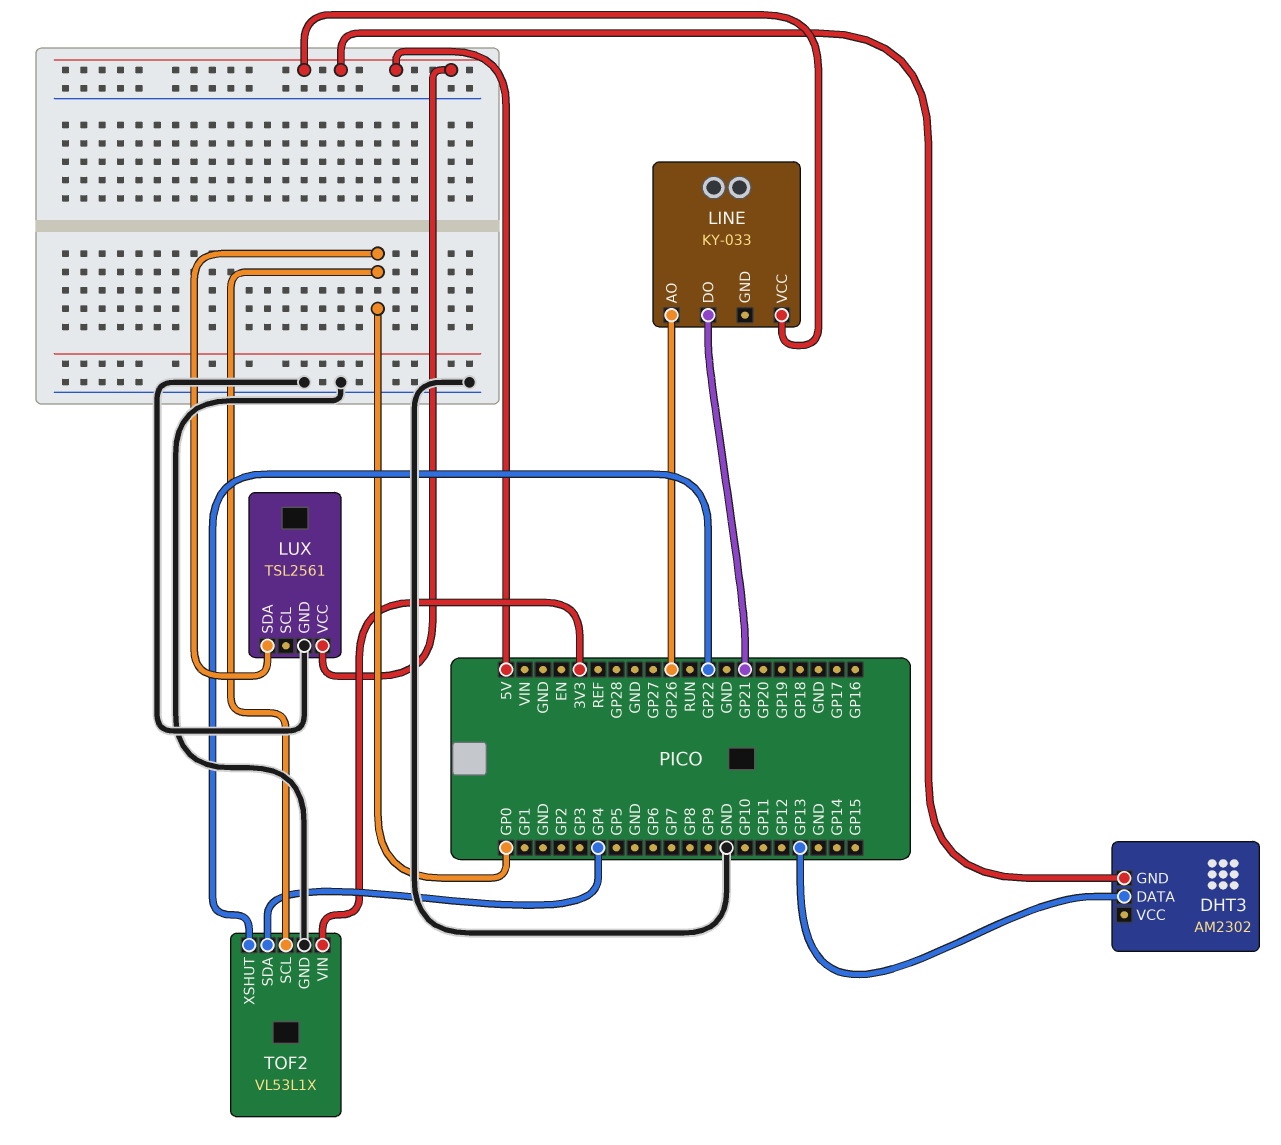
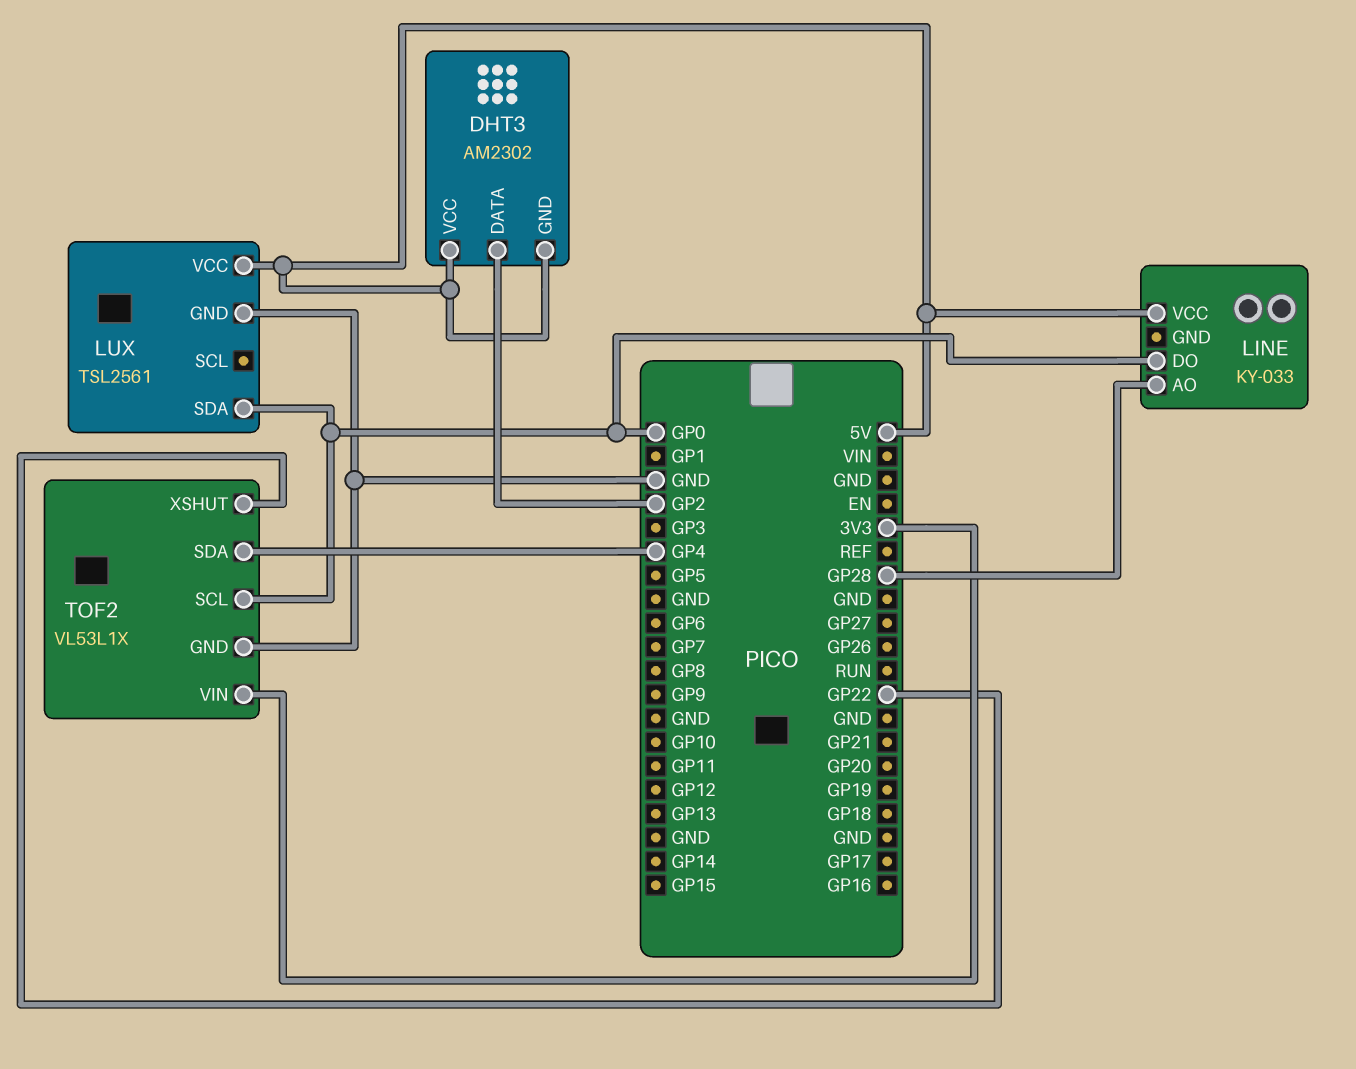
DHT3 pin DATA: GP13 -> GP2
DHT3 pin VCC: none -> 5V
LINE pin AO: GP26 -> GP28
LINE pin DO: GP21 -> GP0

